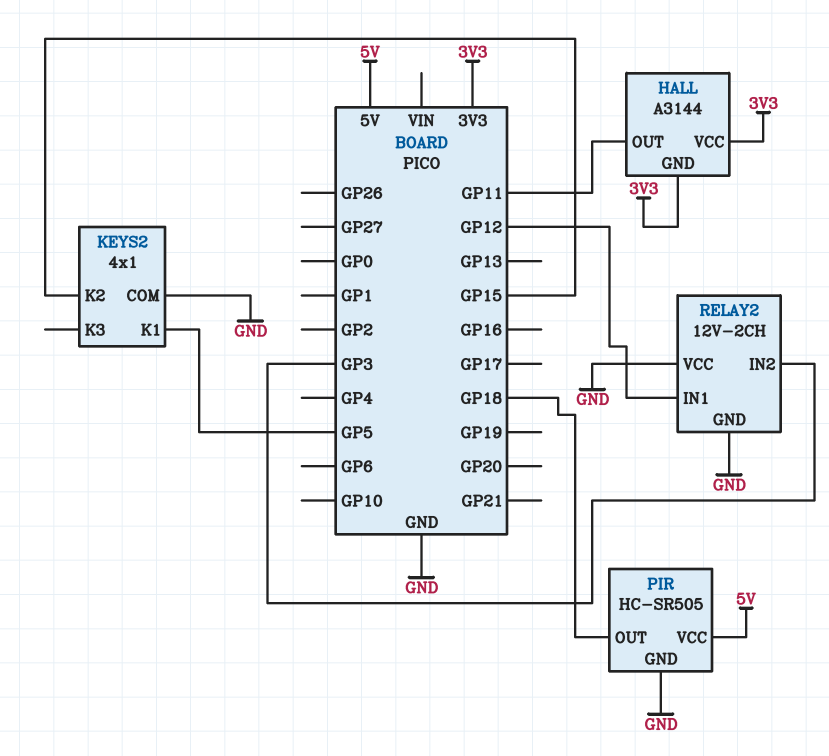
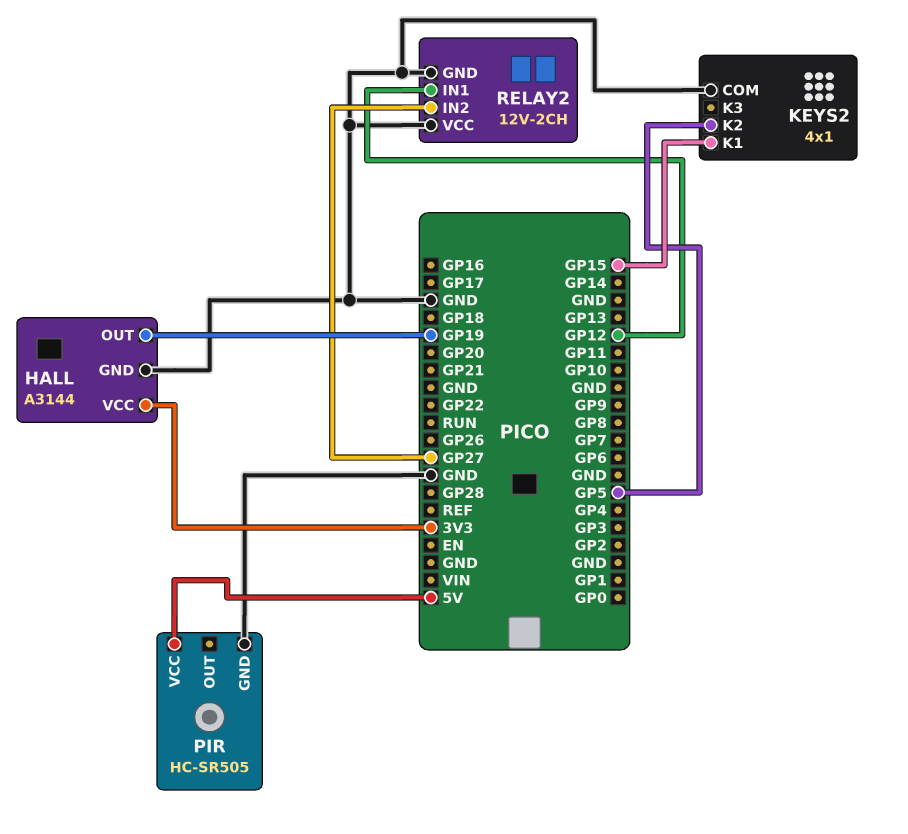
HALL pin GND: 3V3 -> GND
HALL pin OUT: GP11 -> GP19
KEYS2 pin K1: GP5 -> GP15
KEYS2 pin K2: GP15 -> GP5
PIR pin OUT: GP18 -> none
RELAY2 pin IN2: GP3 -> GP27

